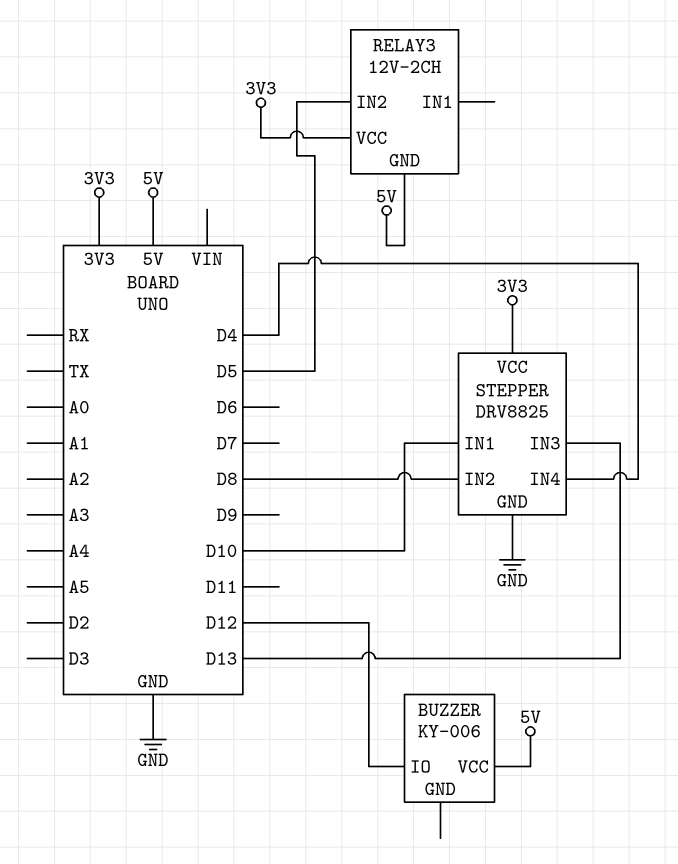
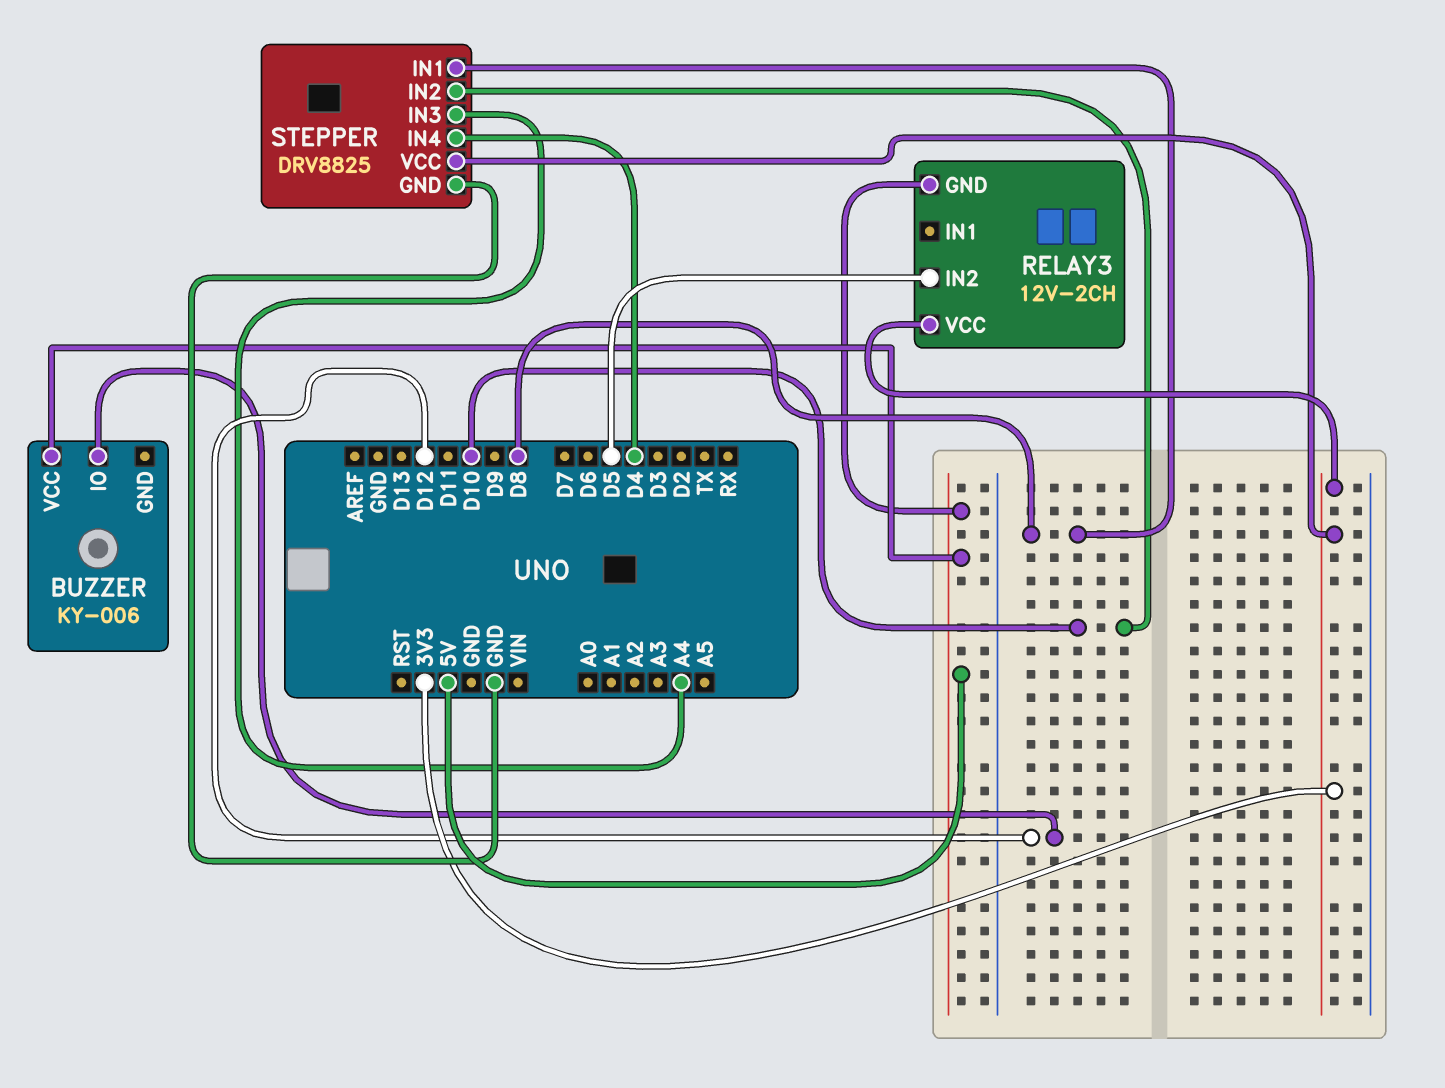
STEPPER pin IN1: D10 -> D8
STEPPER pin IN2: D8 -> D10
STEPPER pin IN3: D13 -> A4

